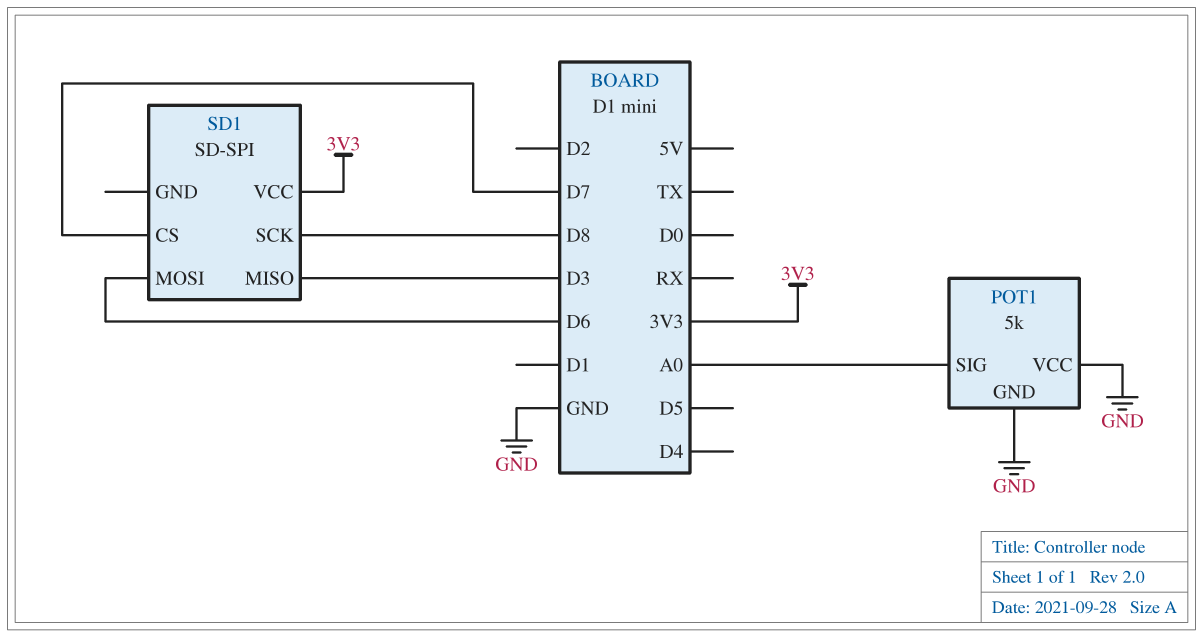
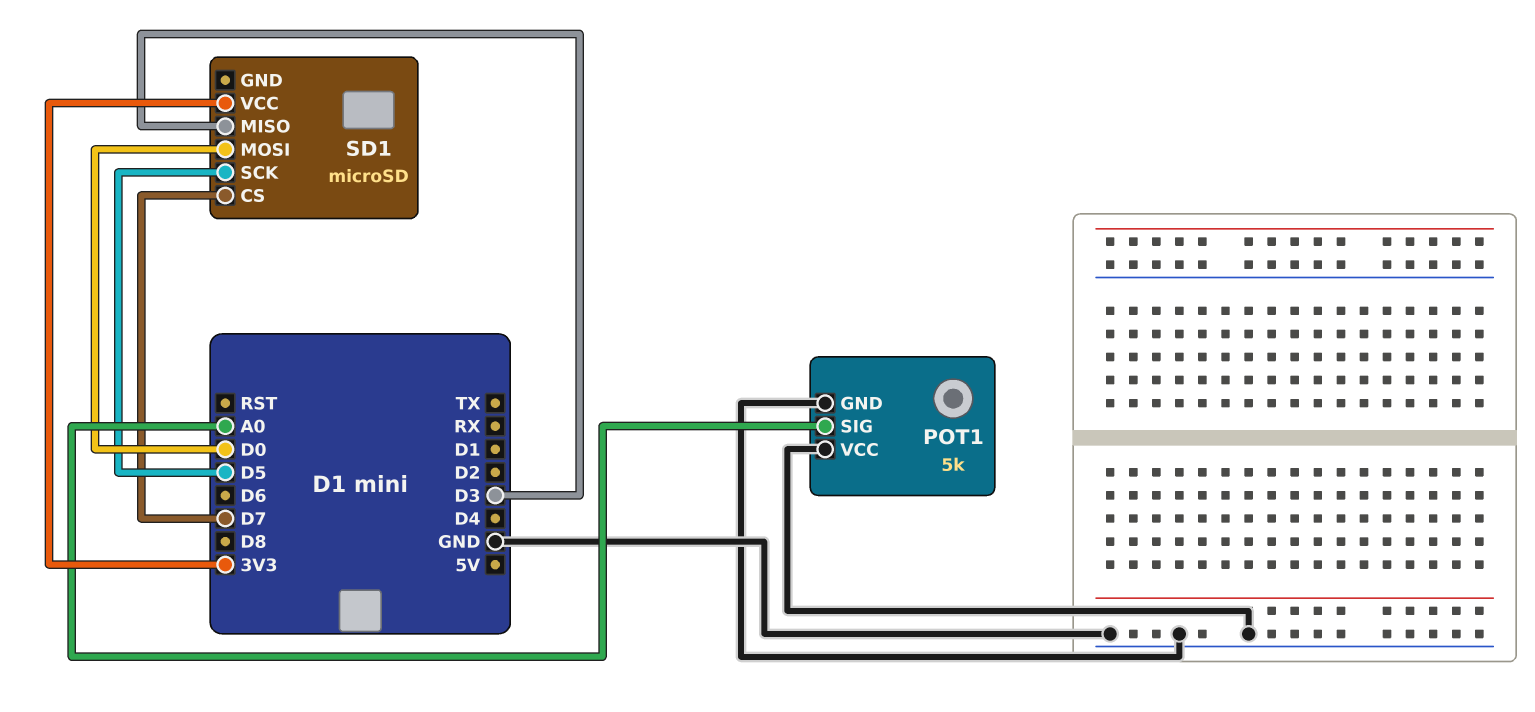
SD1: SD-SPI -> microSD
SD1 pin MOSI: D6 -> D0
SD1 pin SCK: D8 -> D5

